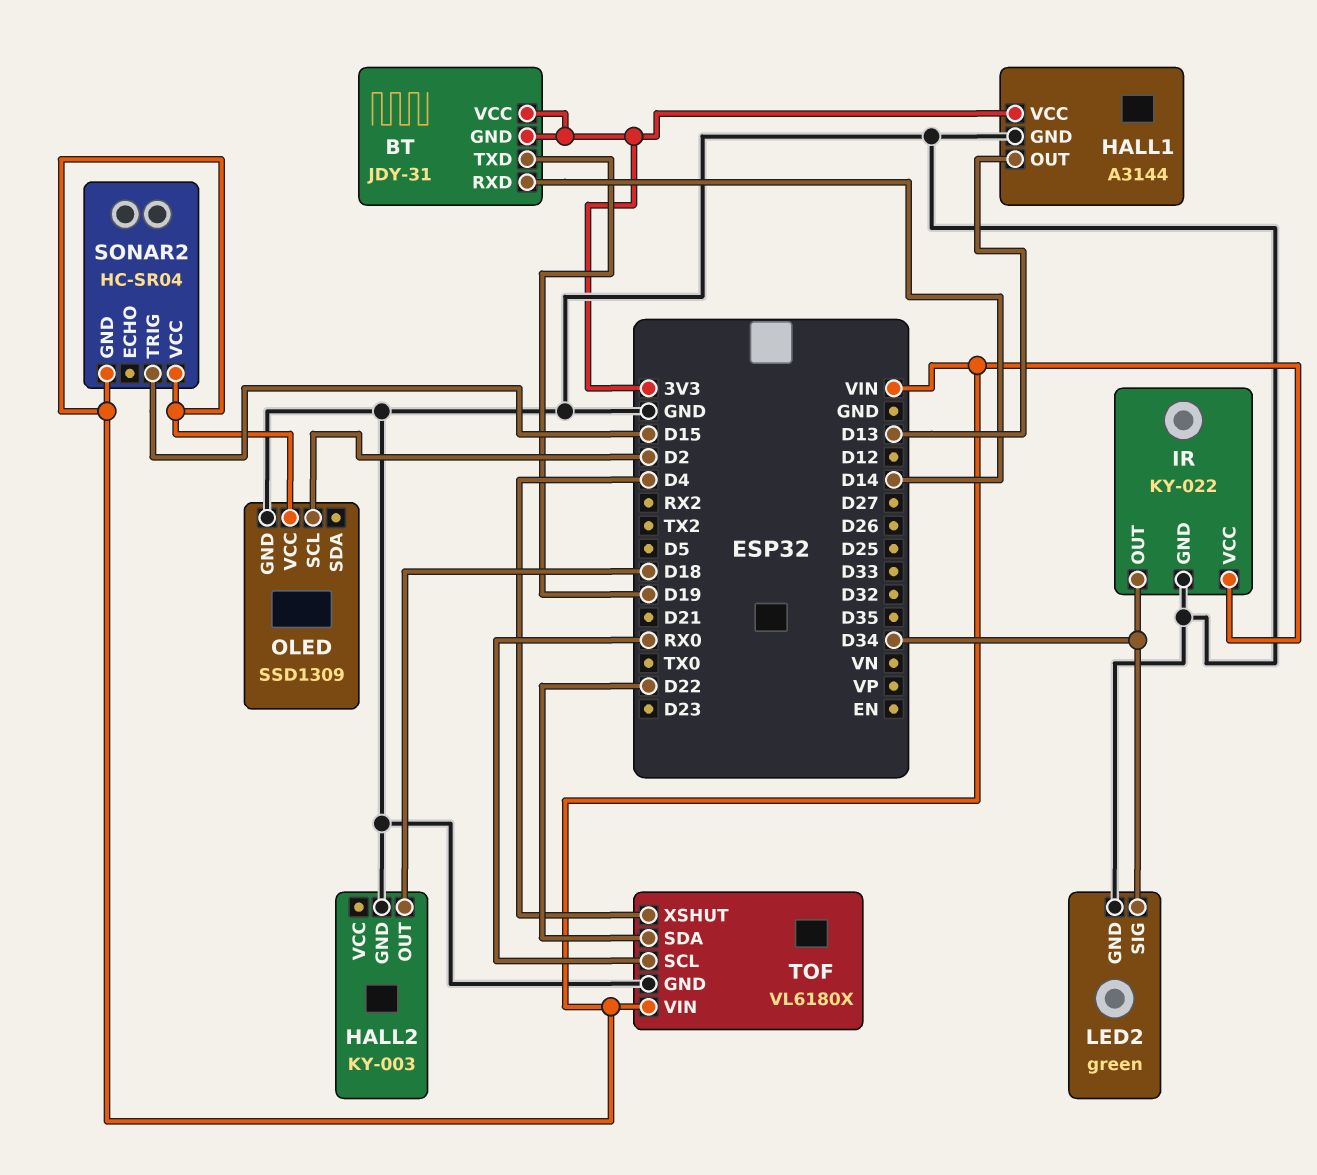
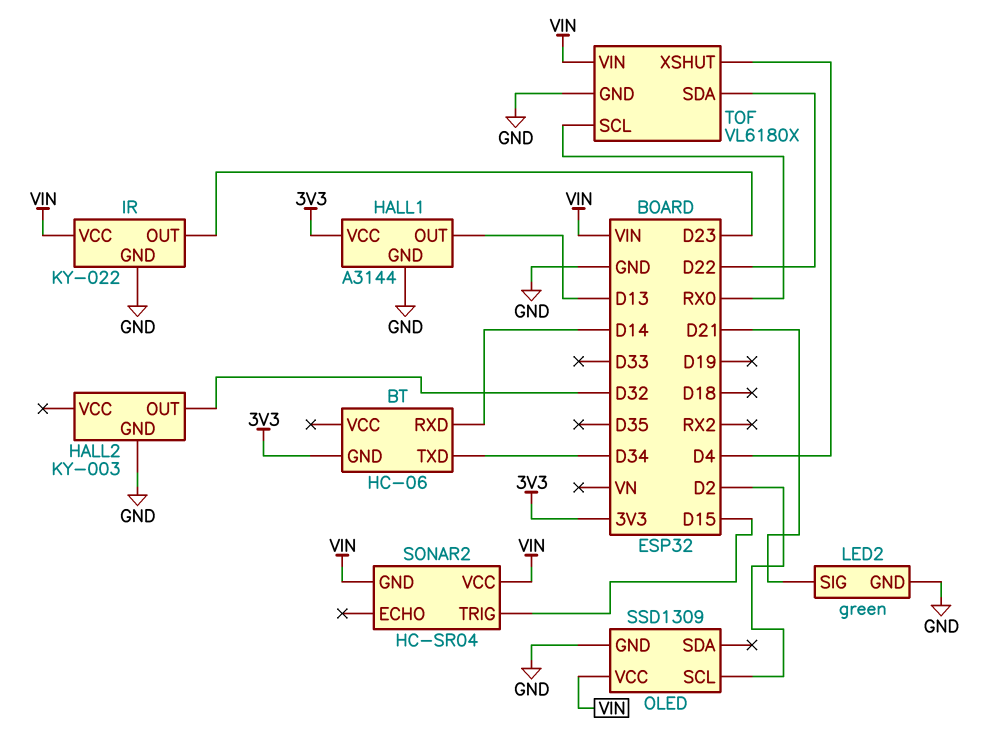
BT: JDY-31 -> HC-06
BT pin TXD: D19 -> D34
BT pin VCC: 3V3 -> none
HALL2 pin OUT: D18 -> D32
IR pin OUT: D34 -> D23
LED2 pin SIG: D34 -> D21

